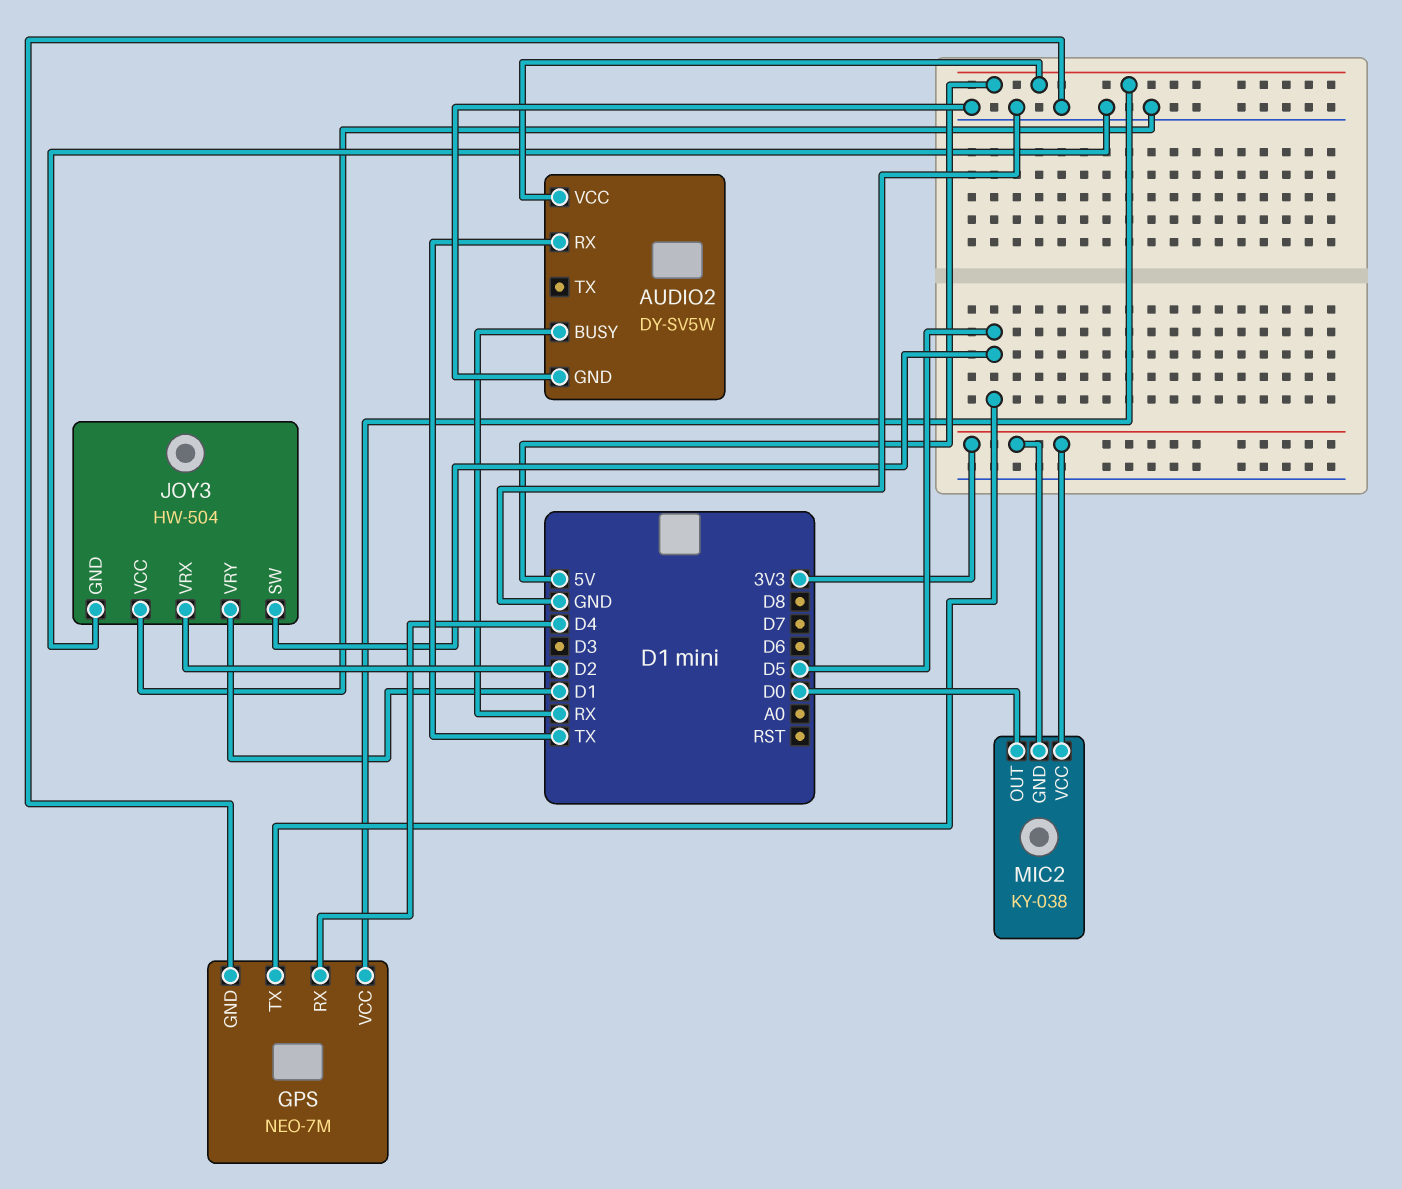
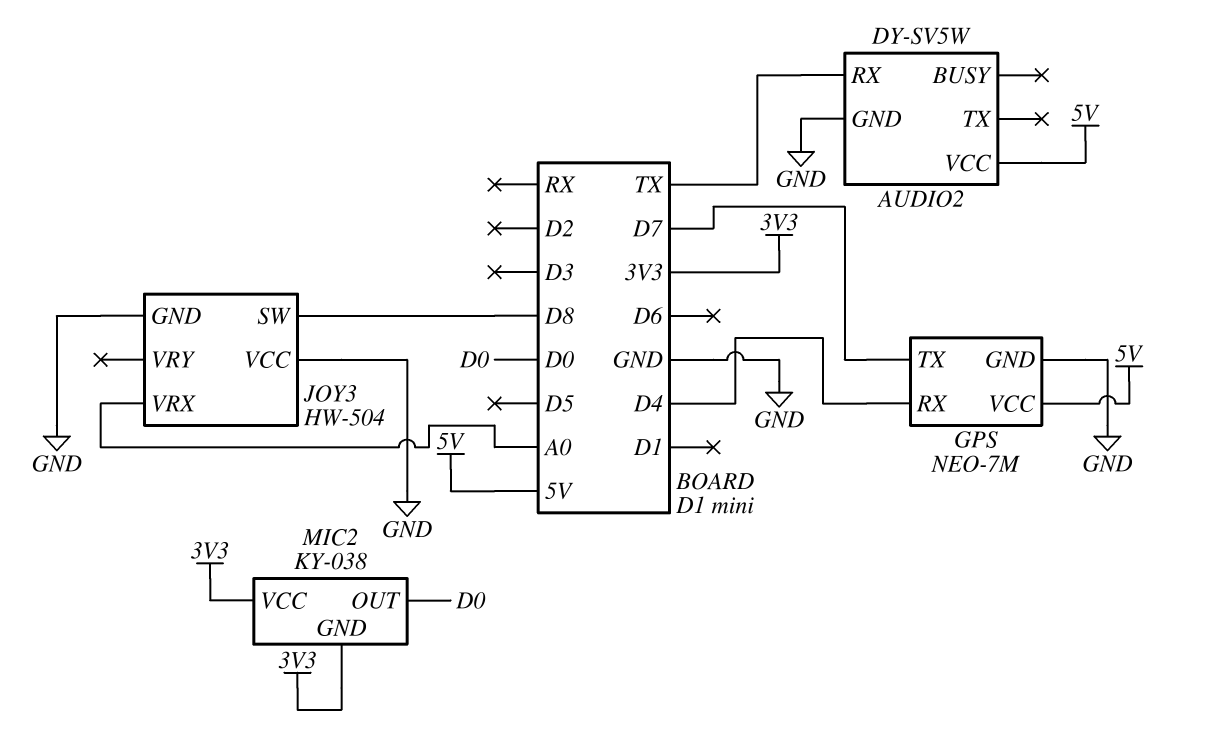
AUDIO2 pin BUSY: RX -> none
GPS pin TX: D5 -> D7
JOY3 pin SW: D5 -> D8
JOY3 pin VRX: D2 -> A0
JOY3 pin VRY: D1 -> none

